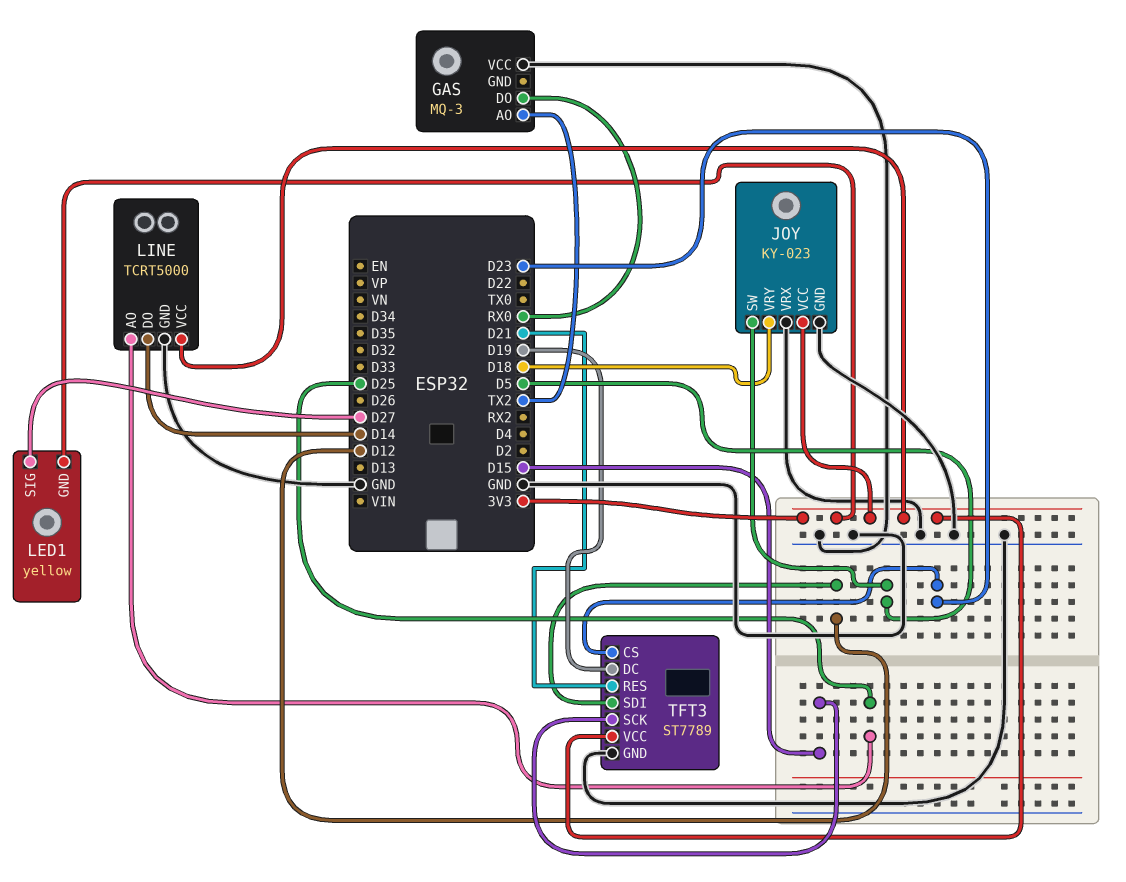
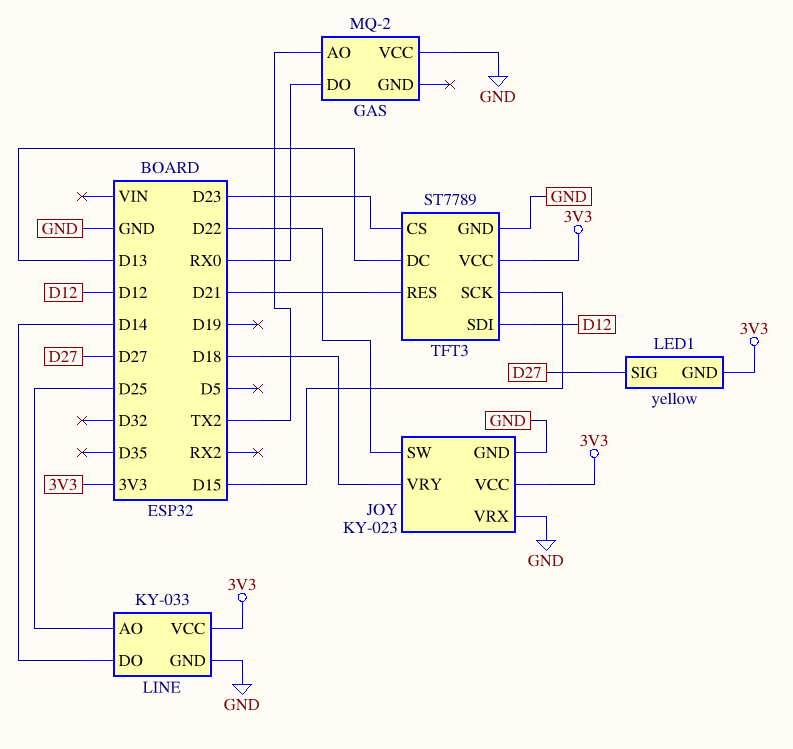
GAS: MQ-3 -> MQ-2
JOY pin SW: D5 -> D22
LINE: TCRT5000 -> KY-033
TFT3 pin DC: D19 -> D13

